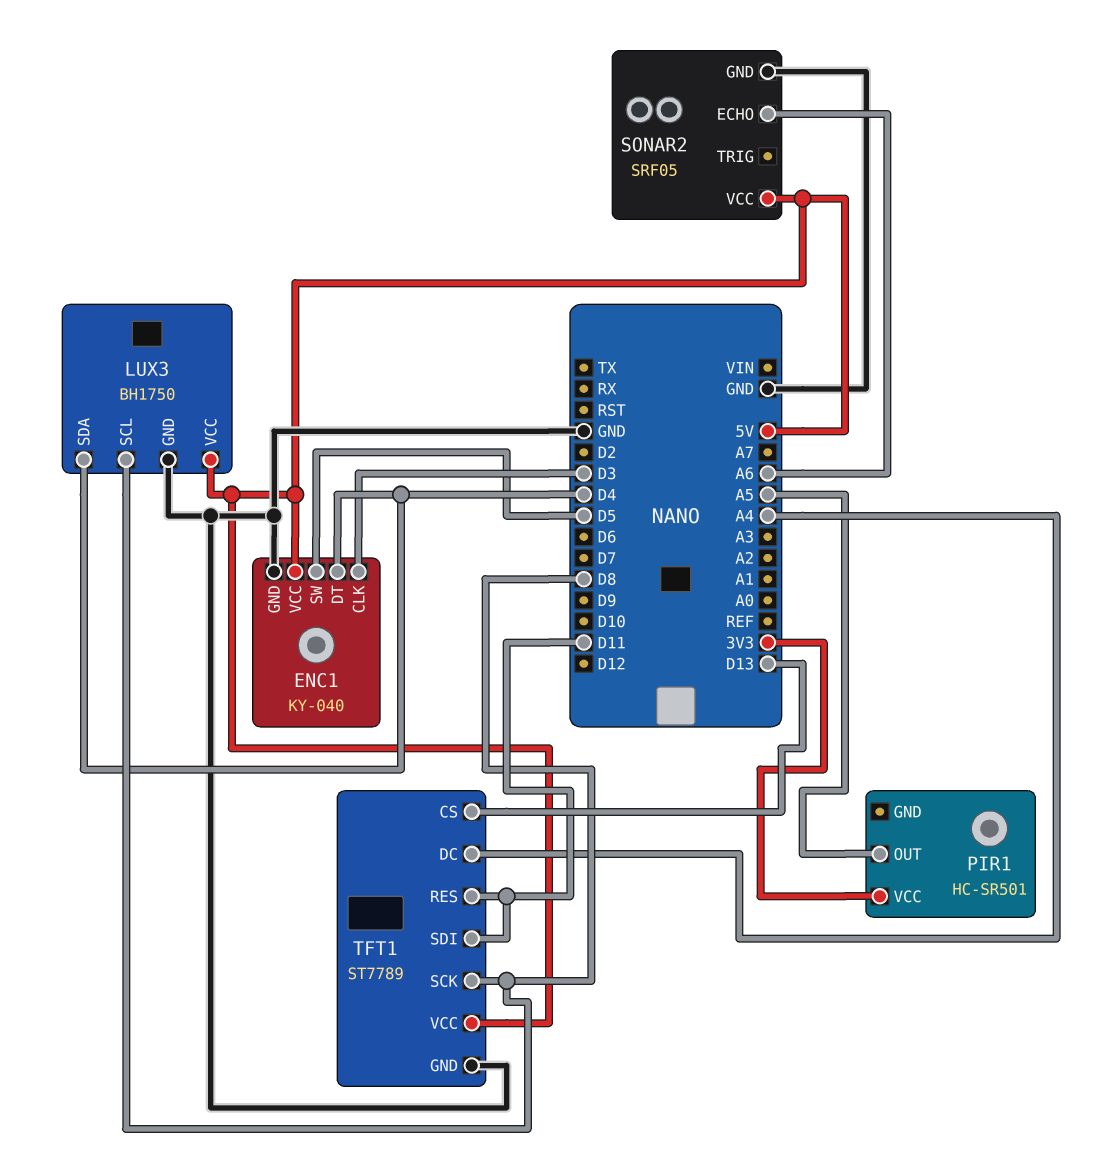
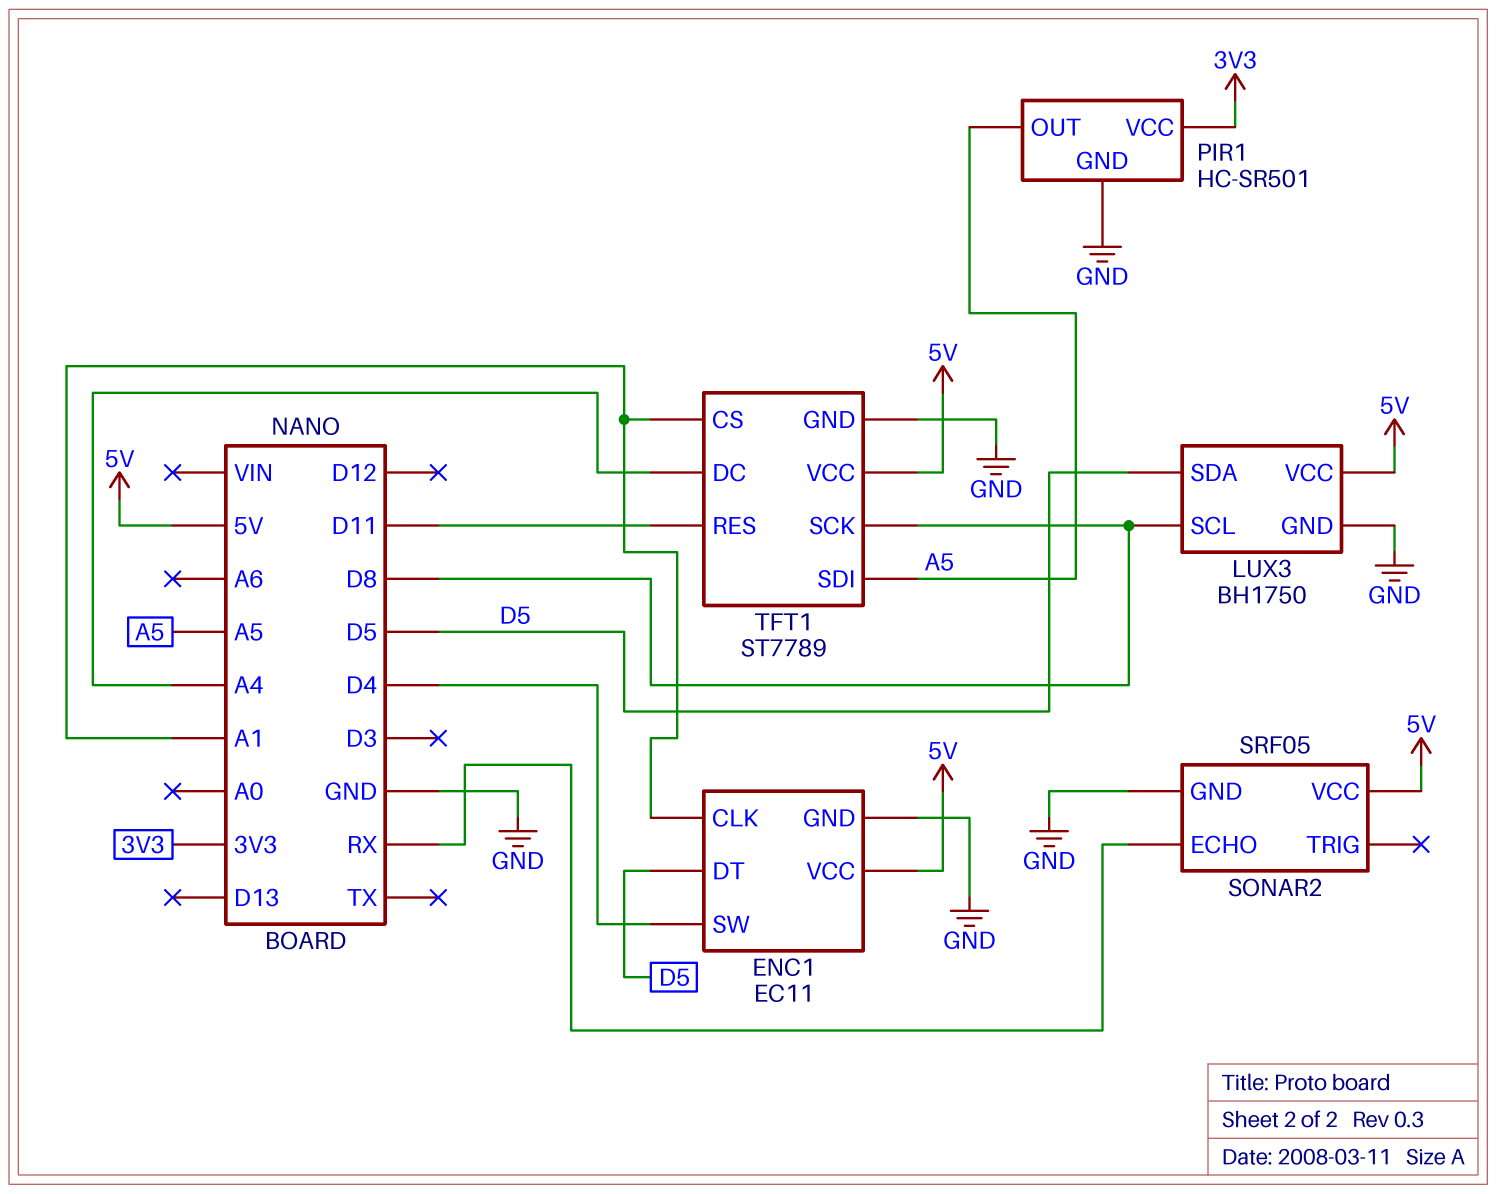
ENC1: KY-040 -> EC11
ENC1 pin CLK: D3 -> A1
ENC1 pin DT: D4 -> D5
ENC1 pin SW: D5 -> D4
LUX3 pin SDA: D4 -> D5
PIR1 pin GND: none -> GND
SONAR2 pin ECHO: A6 -> RX
TFT1 pin CS: D13 -> A1
TFT1 pin SDI: D11 -> A5

